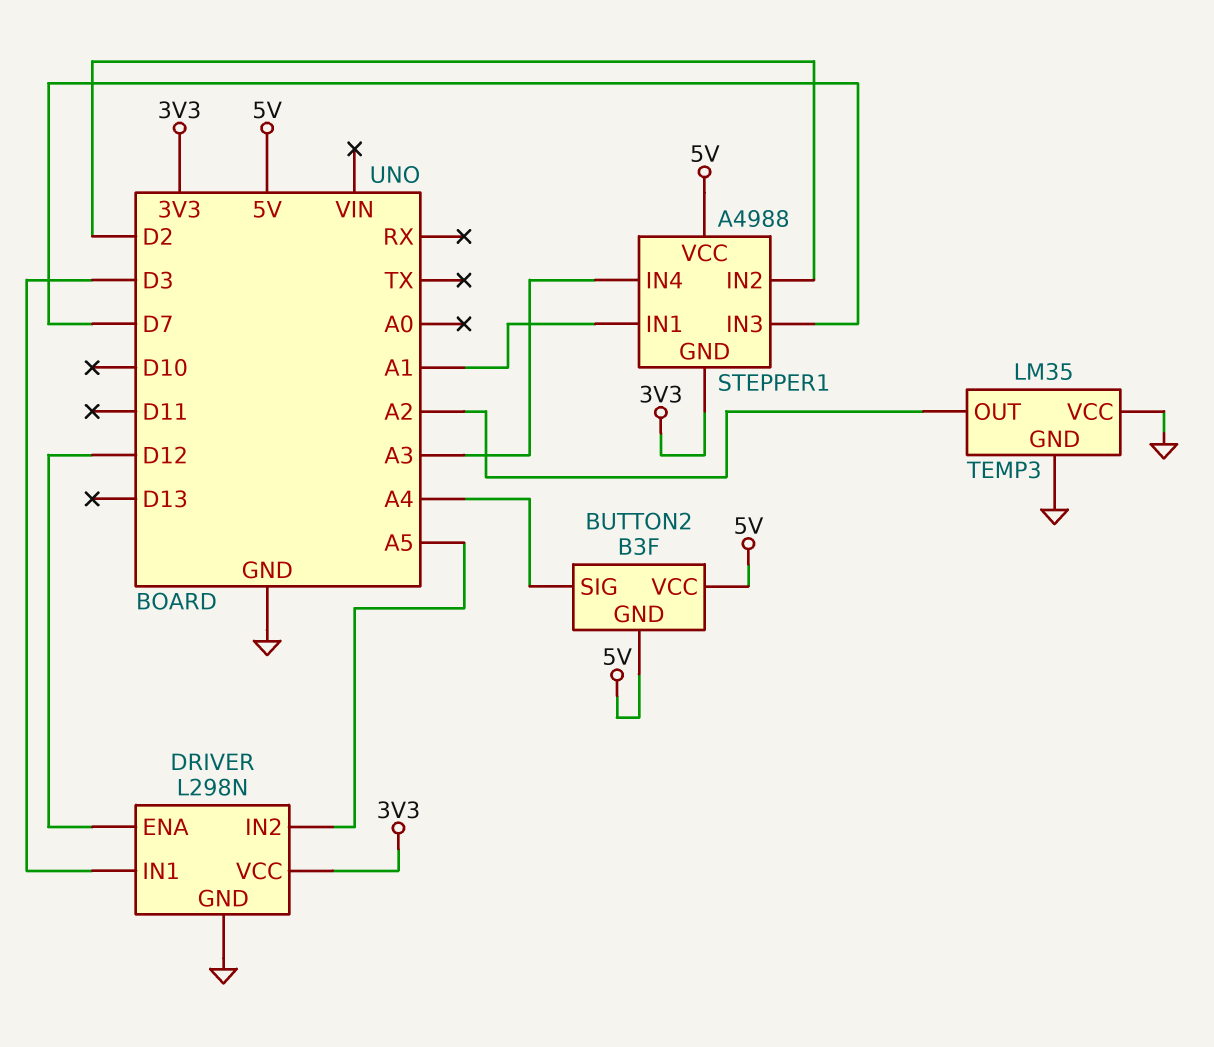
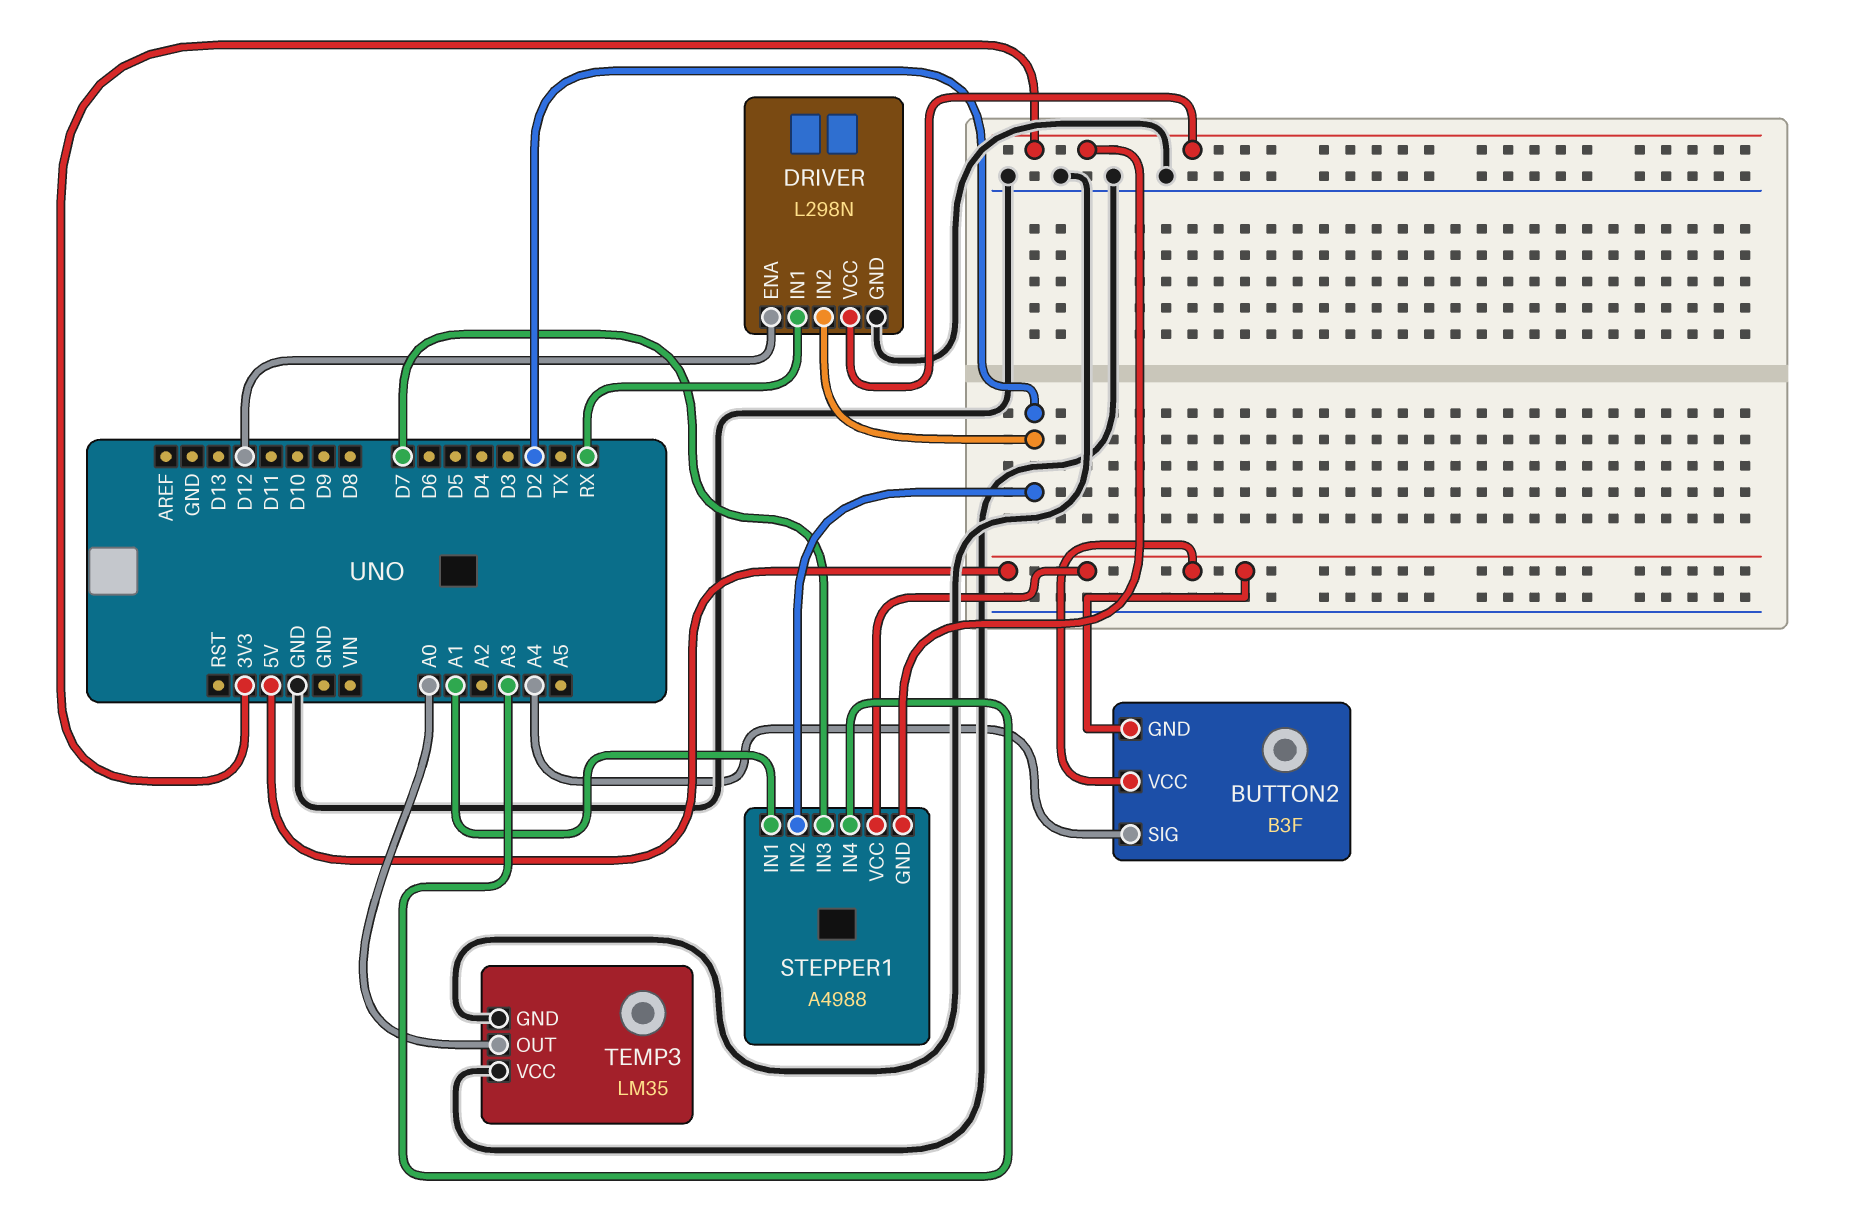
DRIVER pin IN1: D3 -> RX
DRIVER pin IN2: A5 -> D2
TEMP3 pin OUT: A2 -> A0

